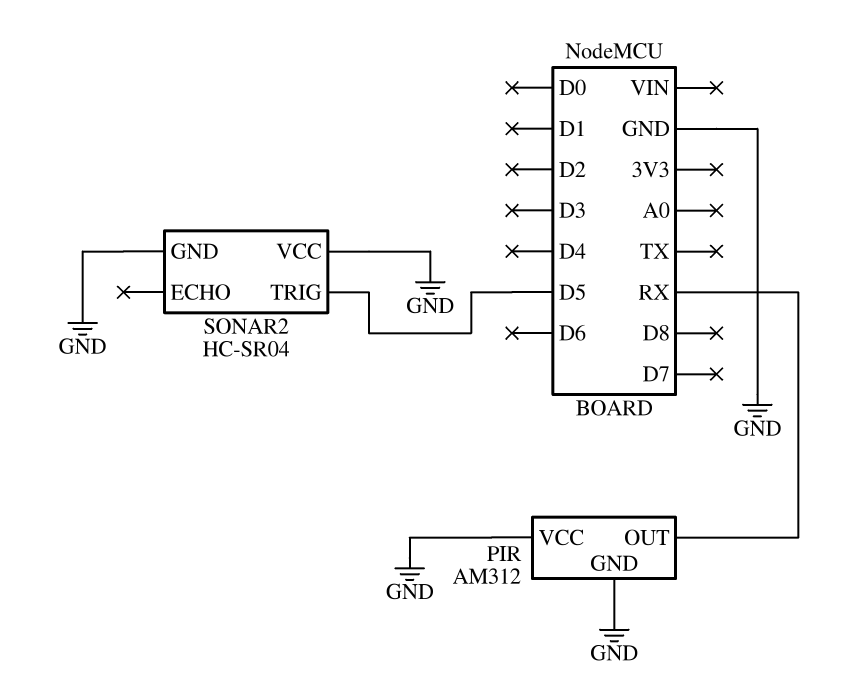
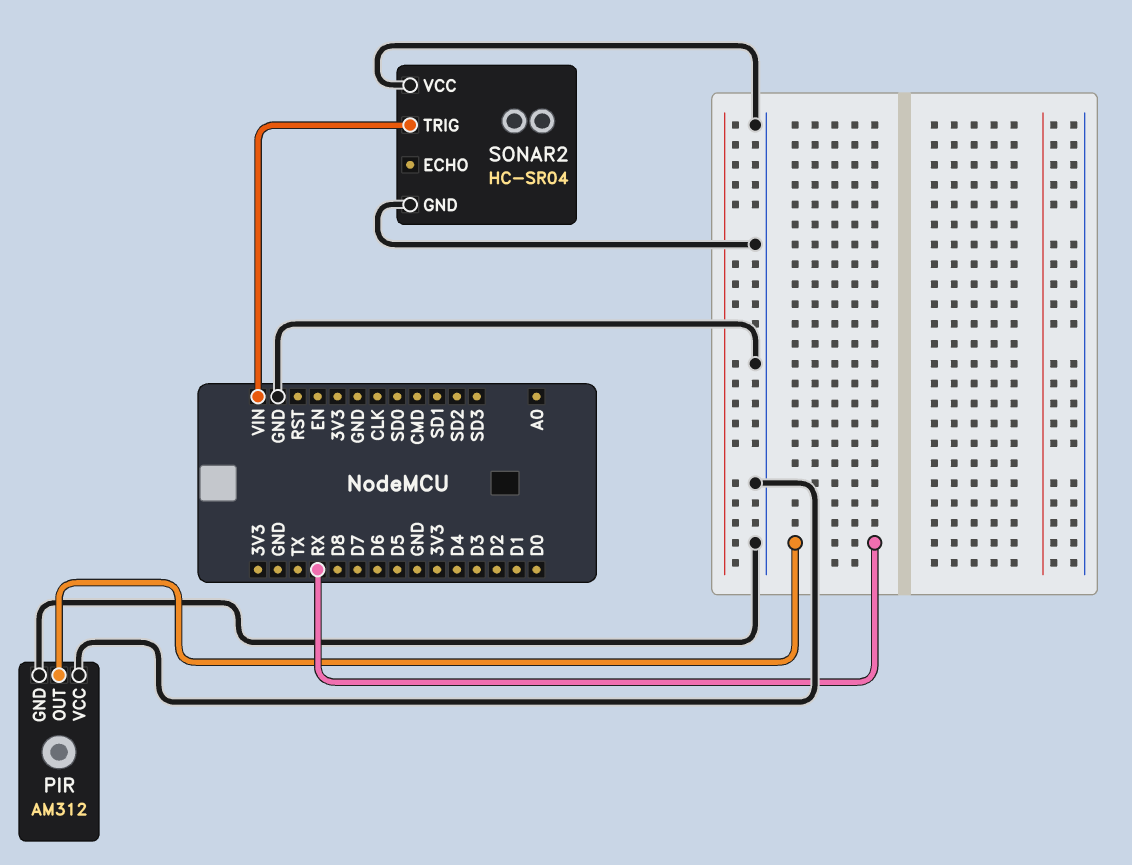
SONAR2 pin TRIG: D5 -> VIN

